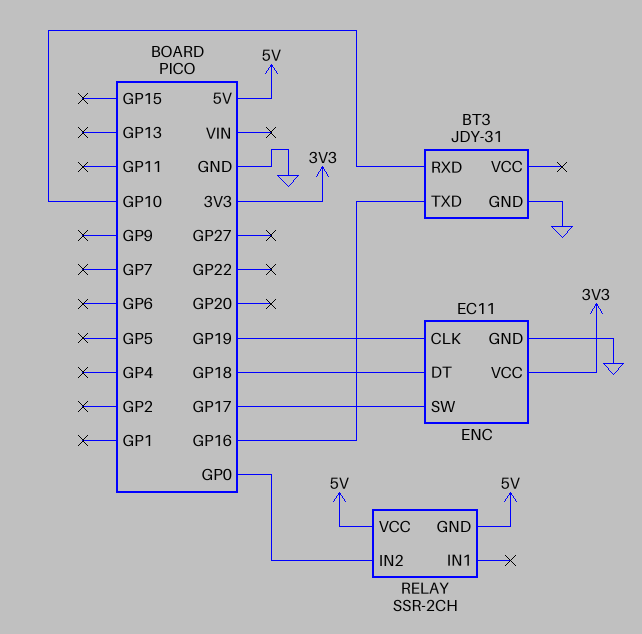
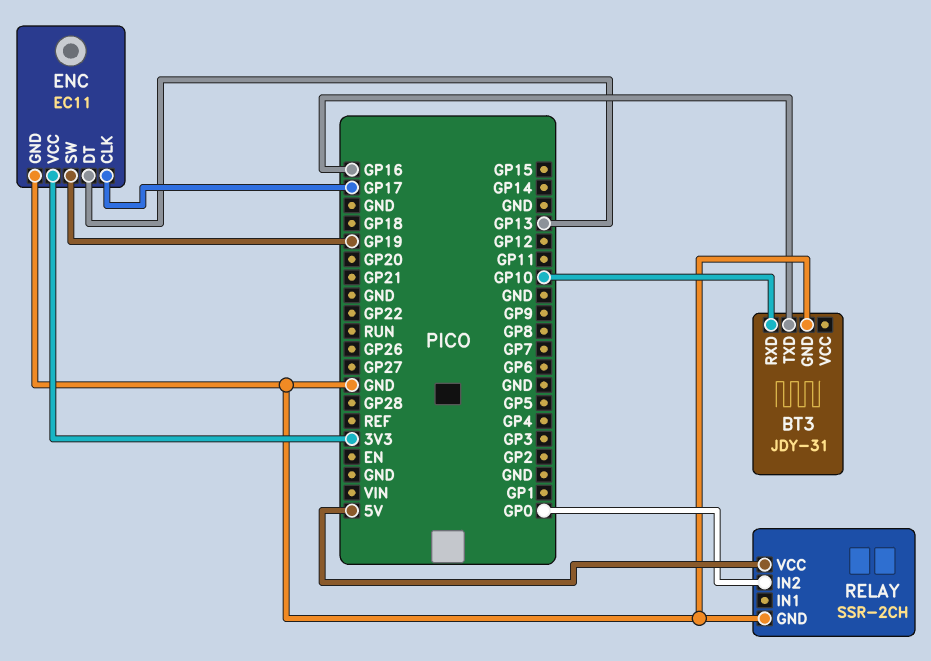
ENC pin CLK: GP19 -> GP17
ENC pin DT: GP18 -> GP13
ENC pin SW: GP17 -> GP19
RELAY pin GND: 5V -> GND

